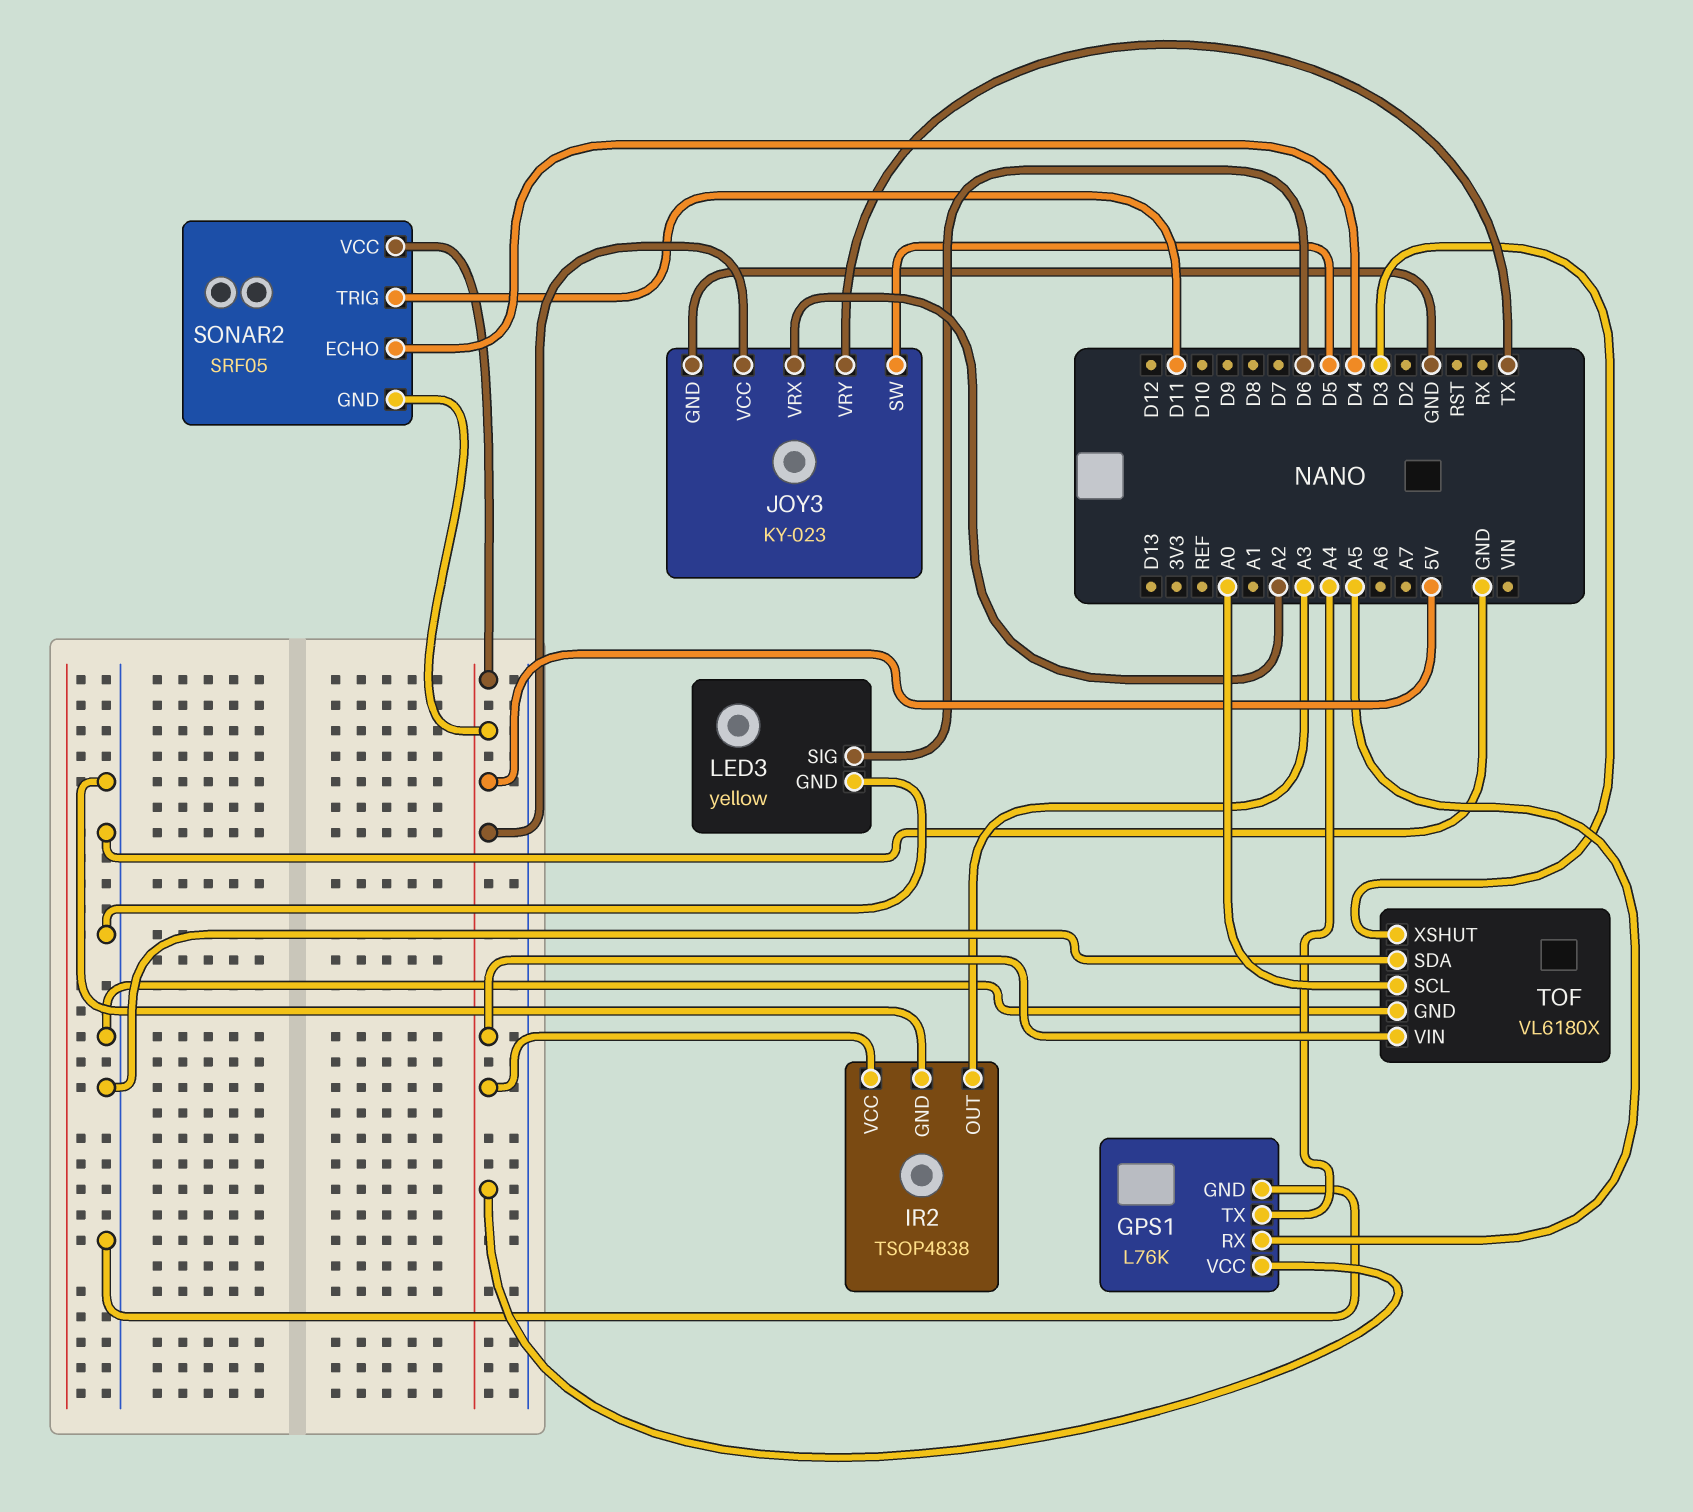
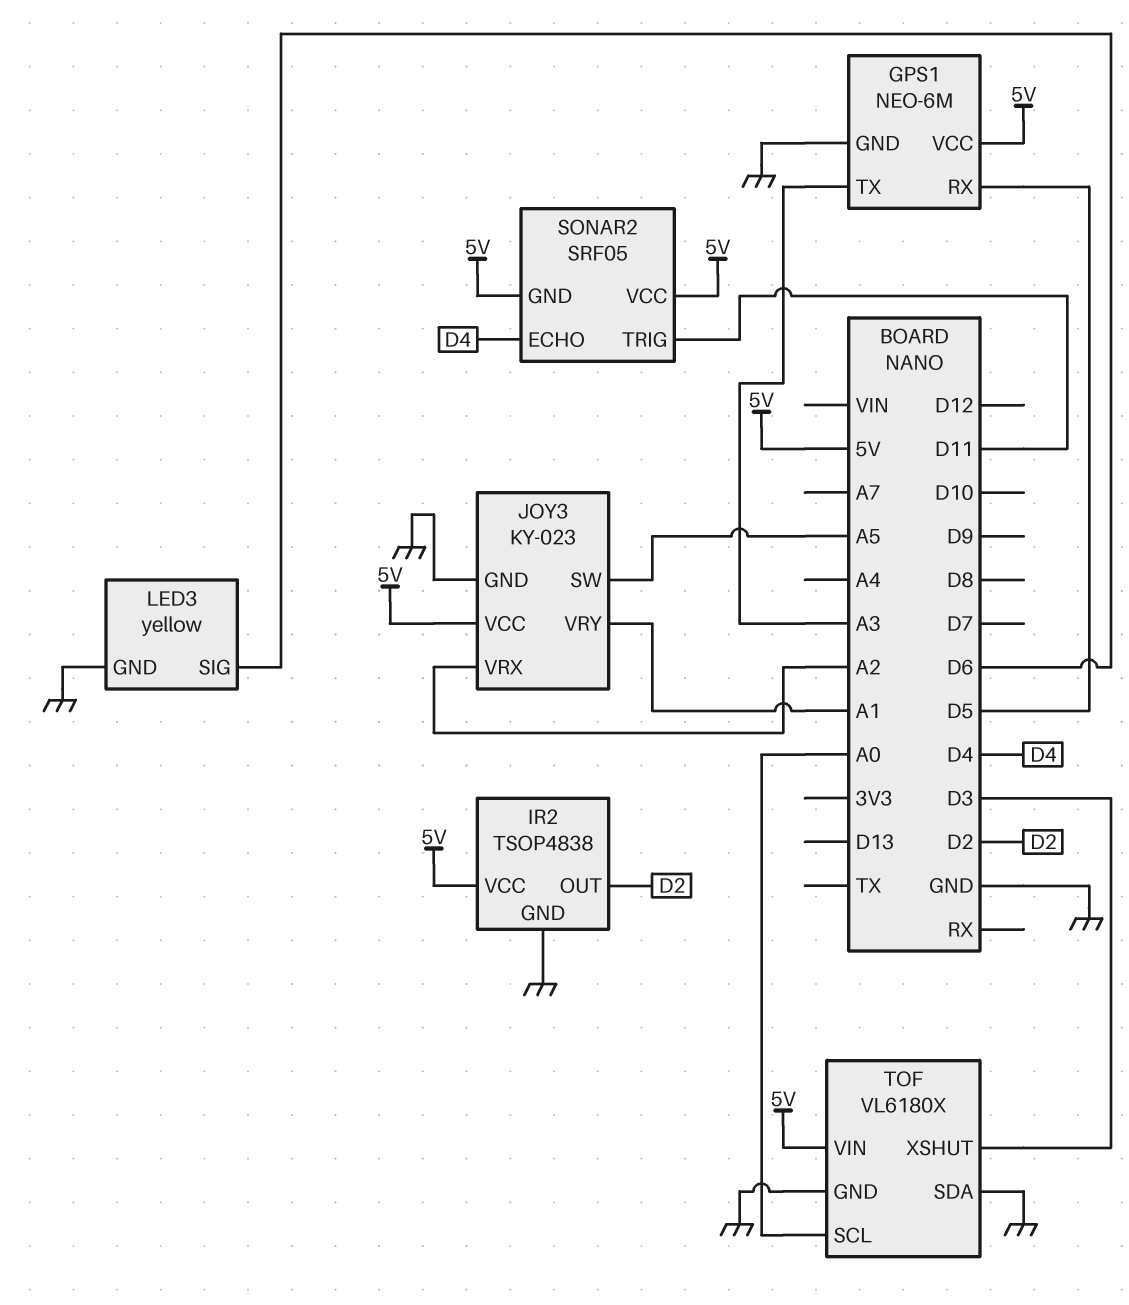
GPS1: L76K -> NEO-6M
GPS1 pin RX: A5 -> D5
GPS1 pin TX: A4 -> A3
IR2 pin OUT: A3 -> D2
JOY3 pin SW: D5 -> A5
JOY3 pin VRY: TX -> A1

